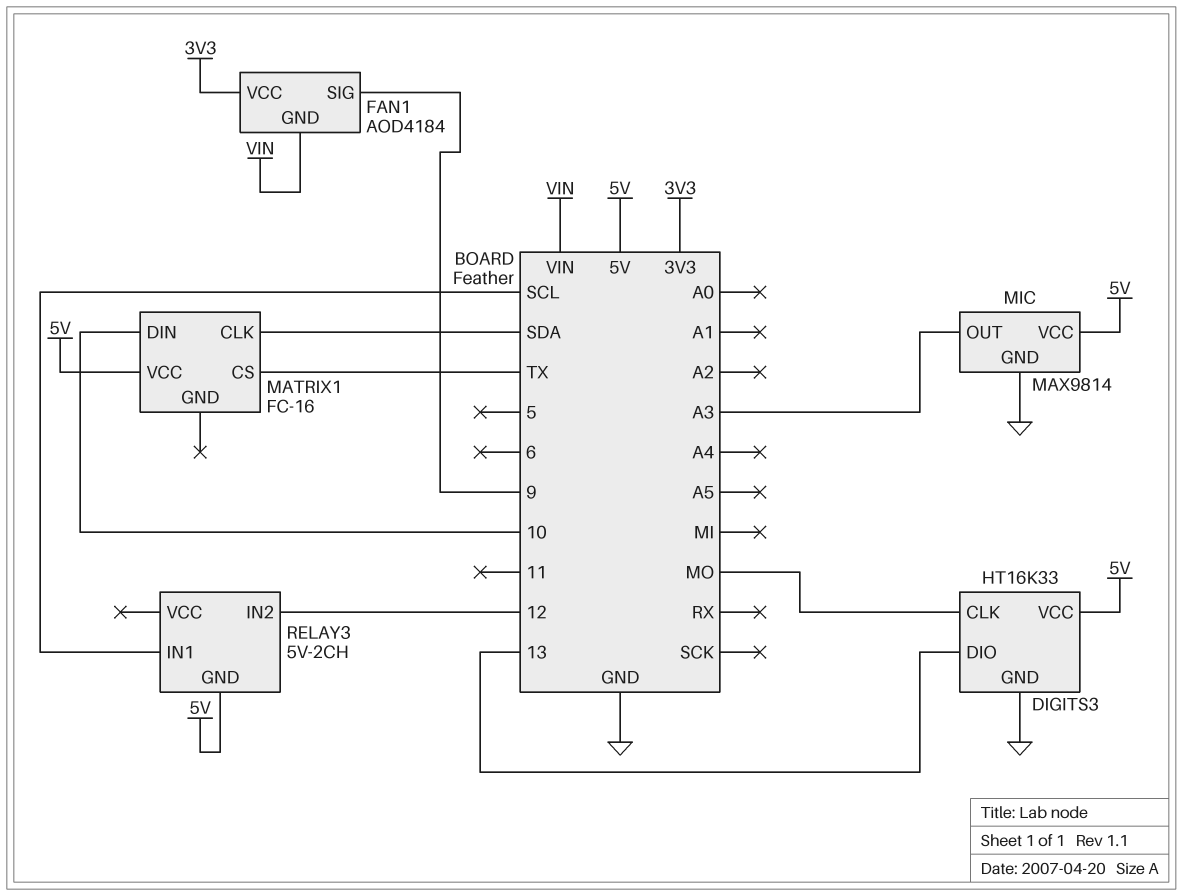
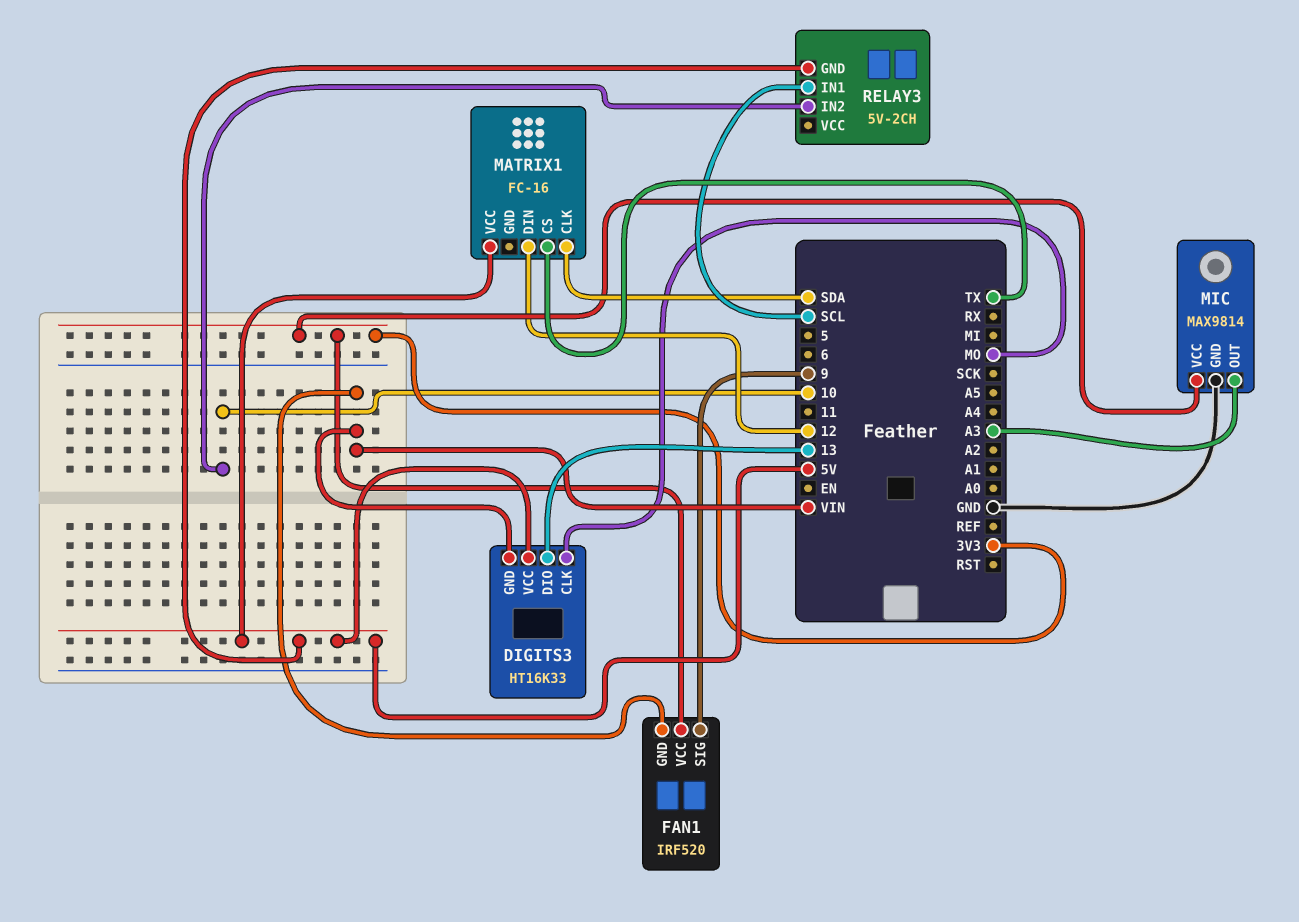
DIGITS3 pin GND: GND -> VIN
FAN1: AOD4184 -> IRF520
MATRIX1 pin DIN: 10 -> 12
MIC pin VCC: 5V -> 3V3
RELAY3 pin IN2: 12 -> 10

